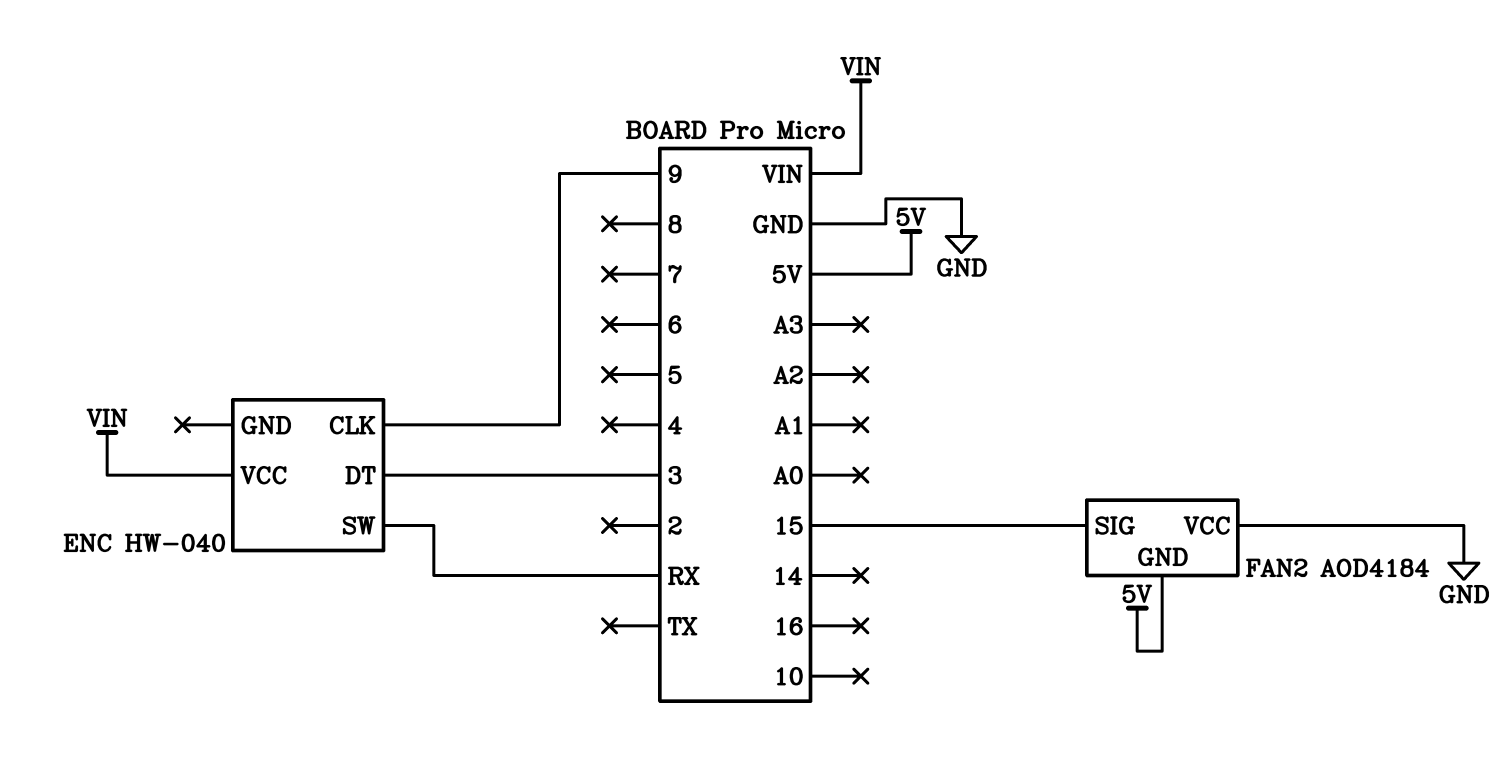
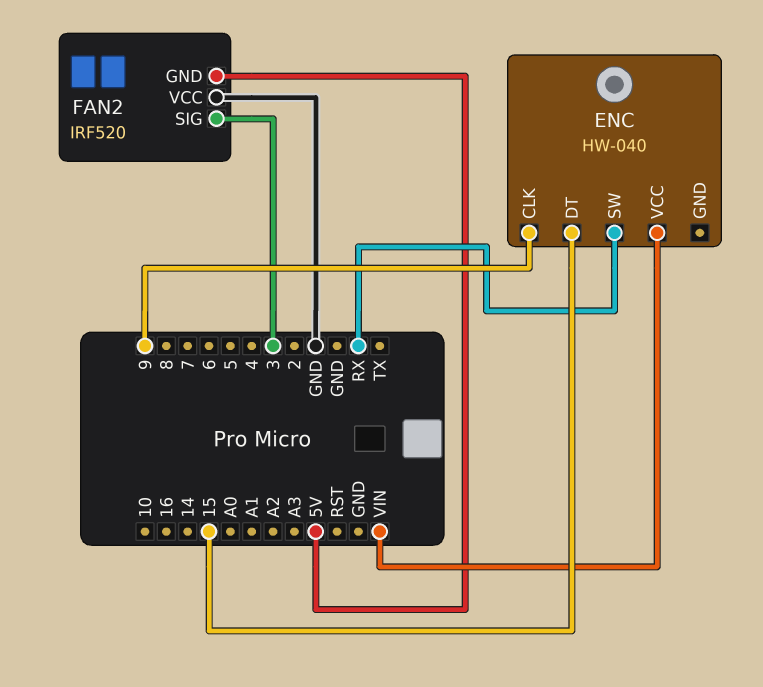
ENC pin DT: 3 -> 15
FAN2: AOD4184 -> IRF520
FAN2 pin SIG: 15 -> 3

